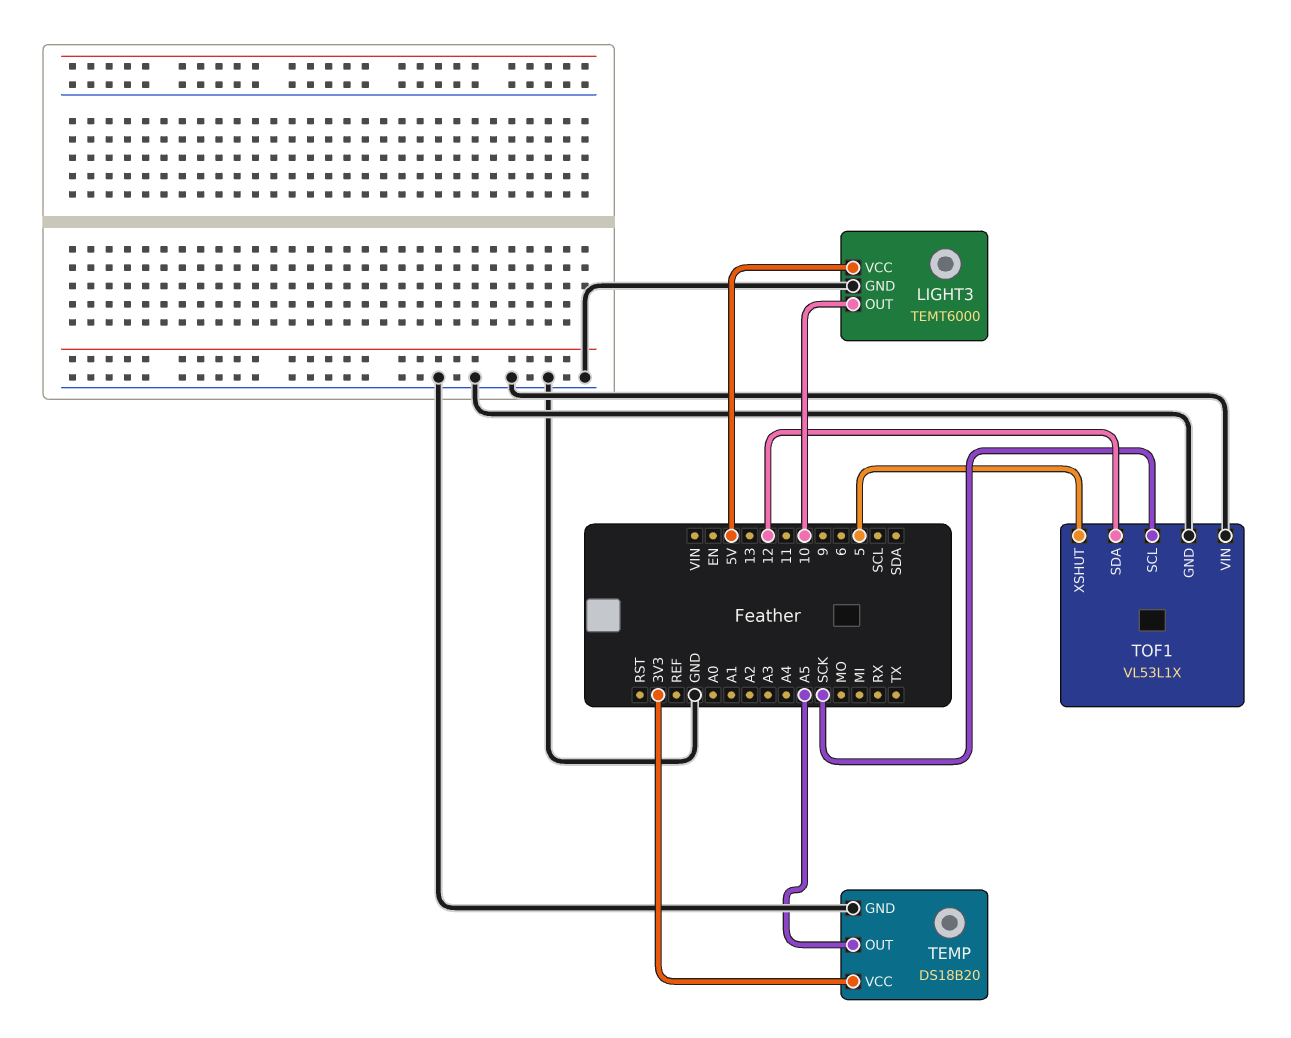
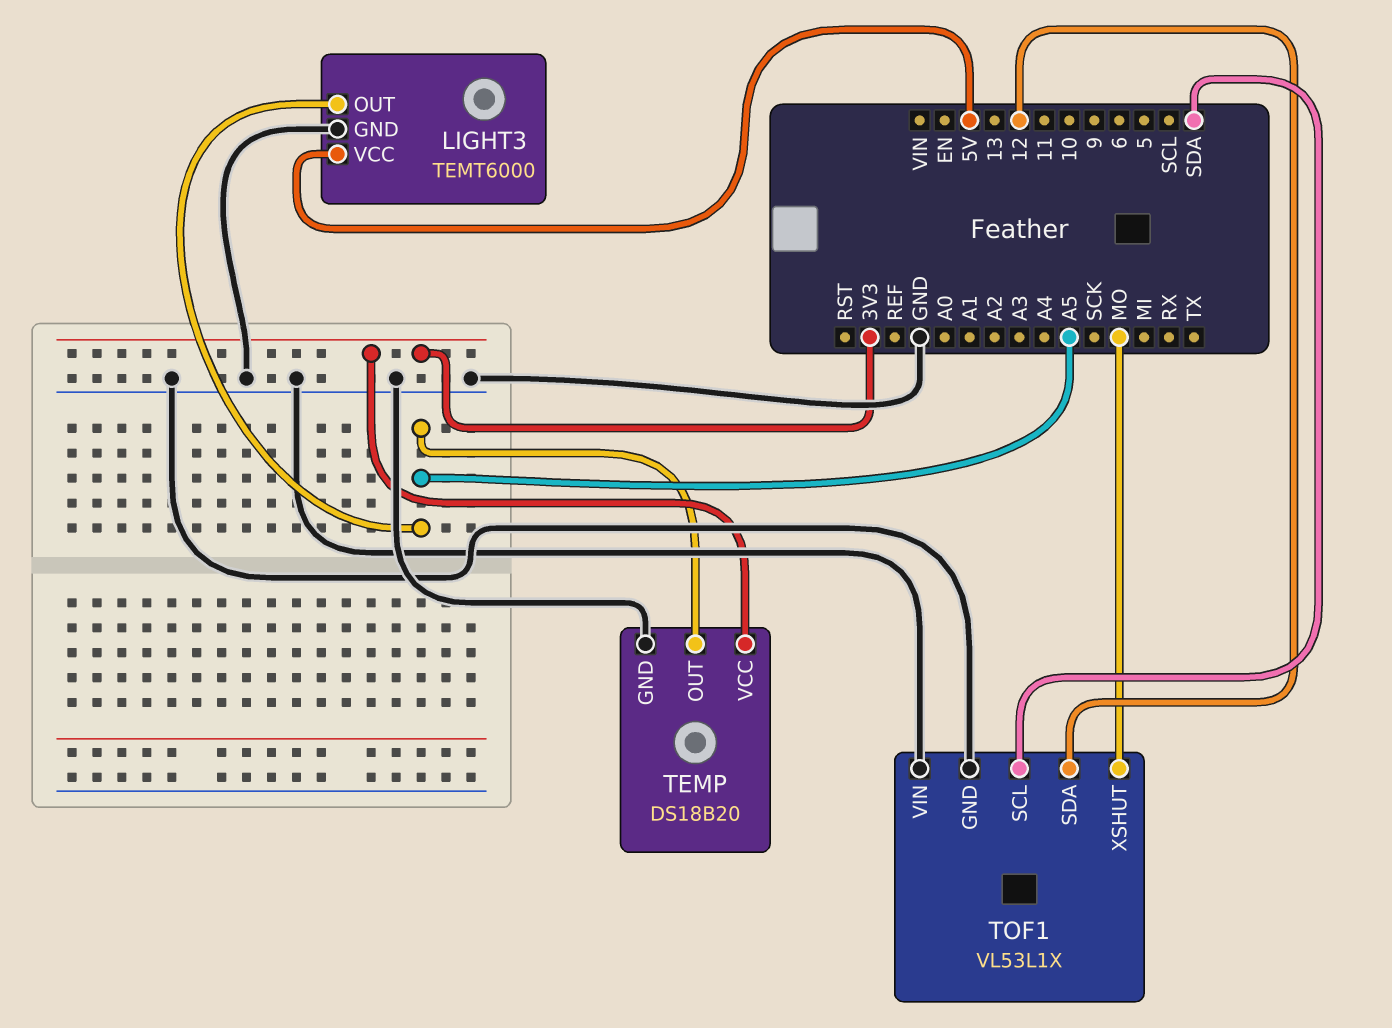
LIGHT3 pin OUT: 10 -> A5
TOF1 pin SCL: SCK -> SDA
TOF1 pin XSHUT: 5 -> MO

